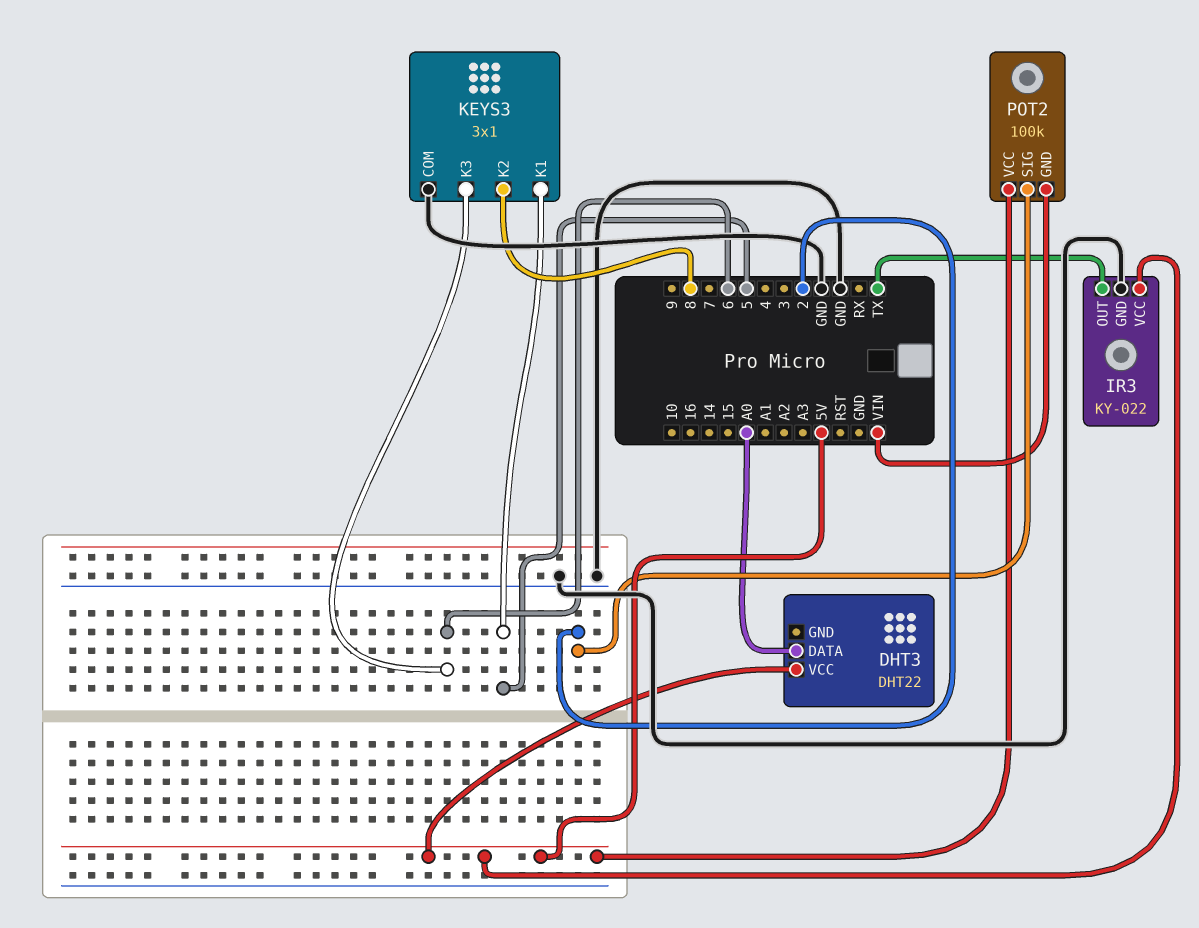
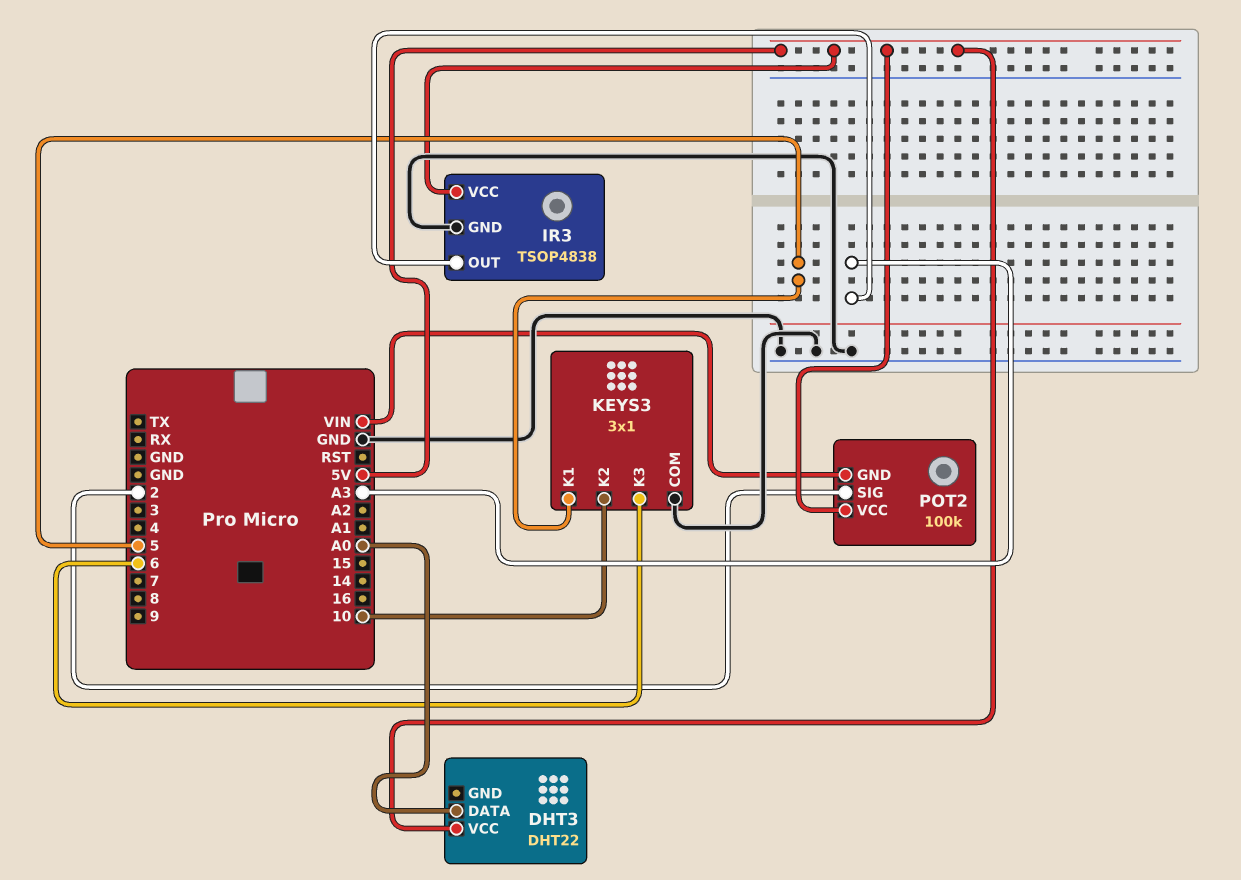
IR3: KY-022 -> TSOP4838
IR3 pin OUT: TX -> A3
KEYS3 pin K2: 8 -> 10

